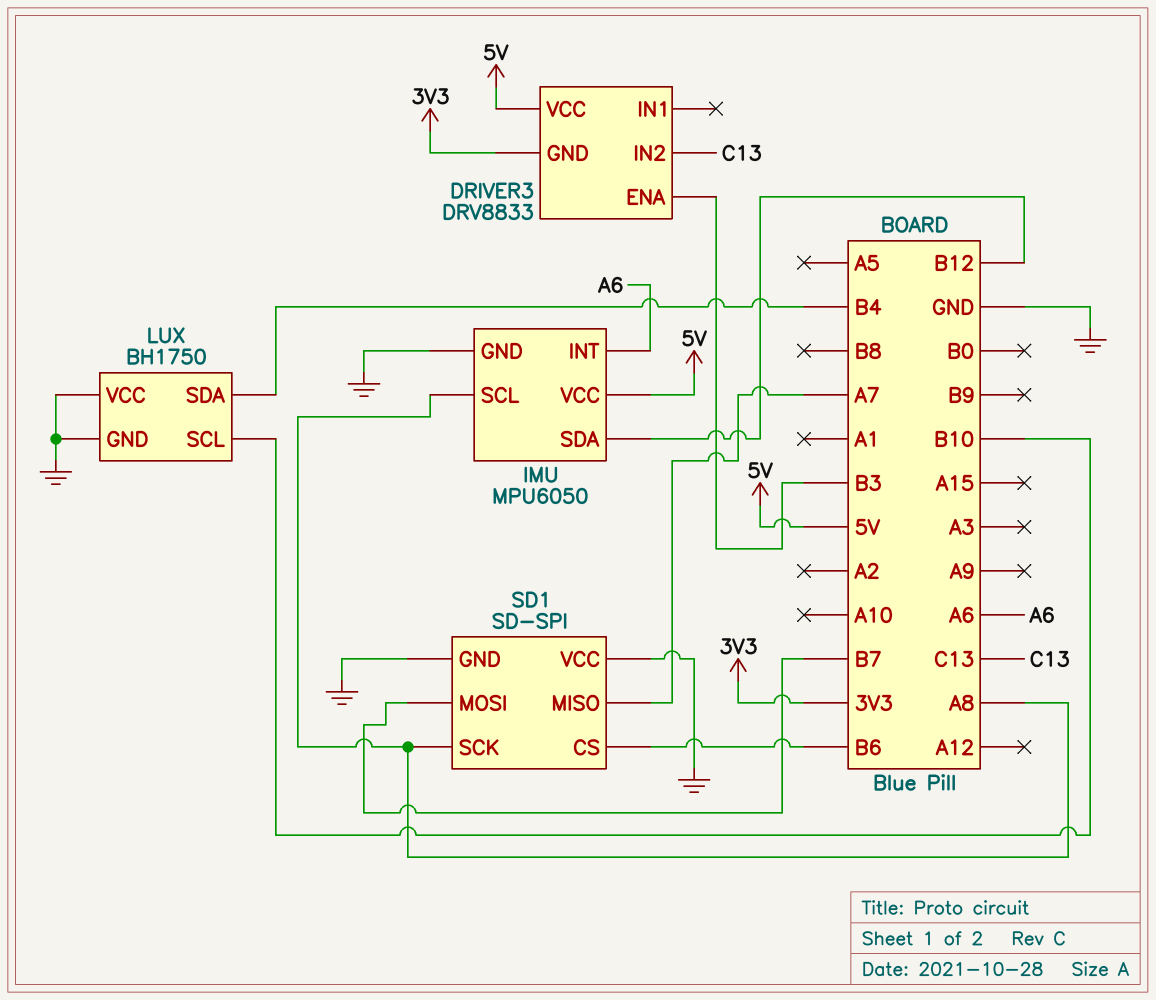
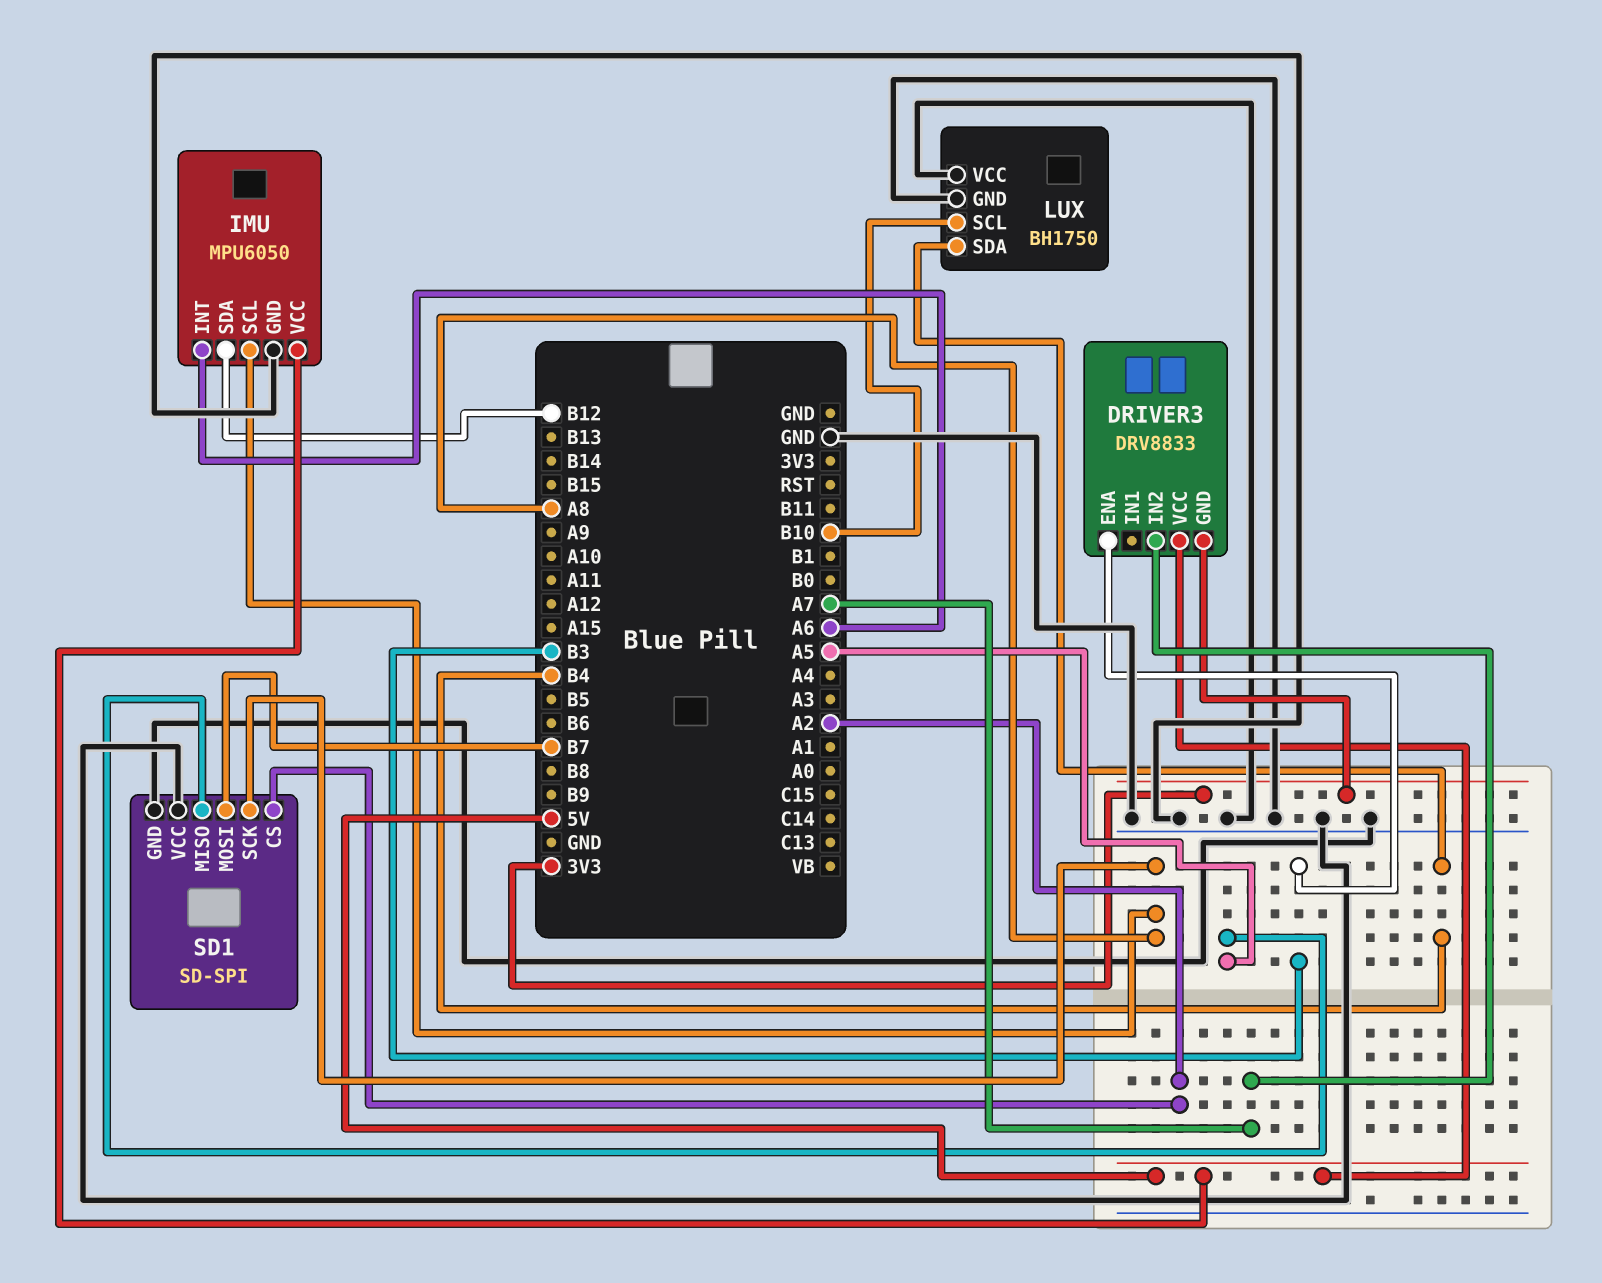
DRIVER3 pin IN2: C13 -> A7
SD1 pin CS: B6 -> A2
SD1 pin MISO: A7 -> A5

